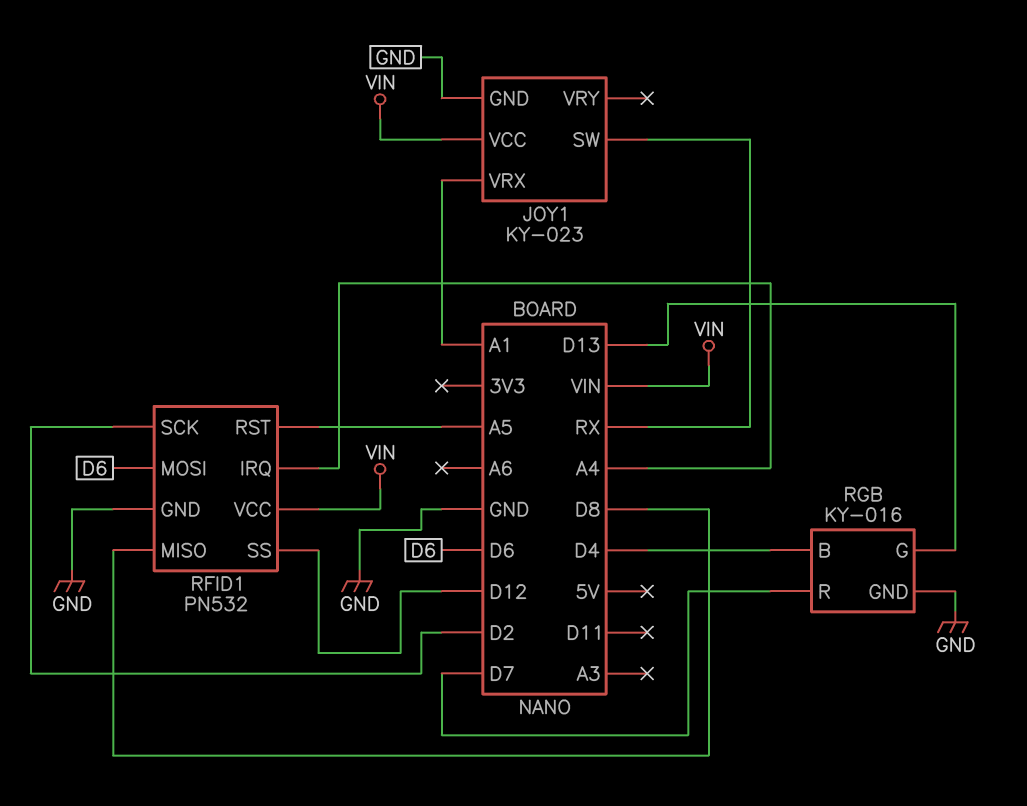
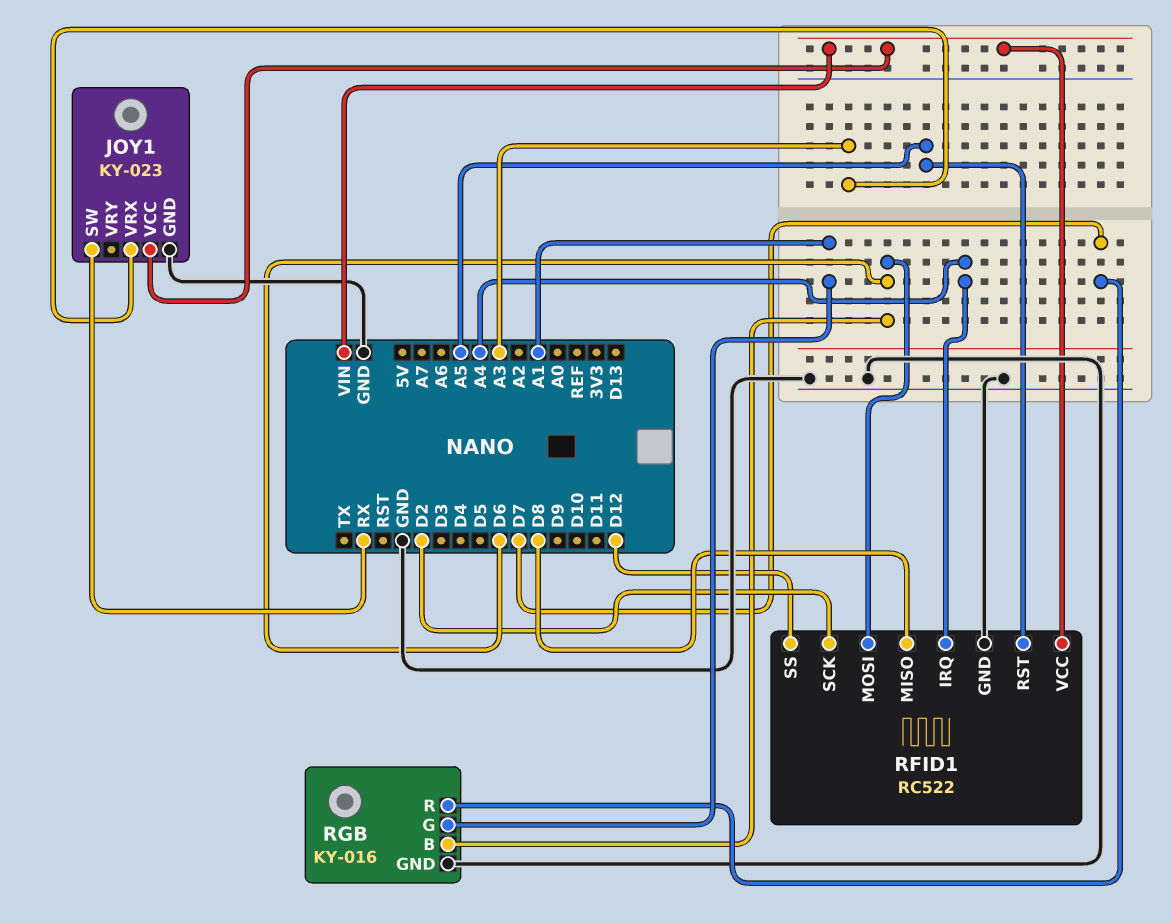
JOY1 pin VRX: A1 -> A3
RFID1: PN532 -> RC522
RGB pin B: D4 -> D6
RGB pin G: D13 -> A1

